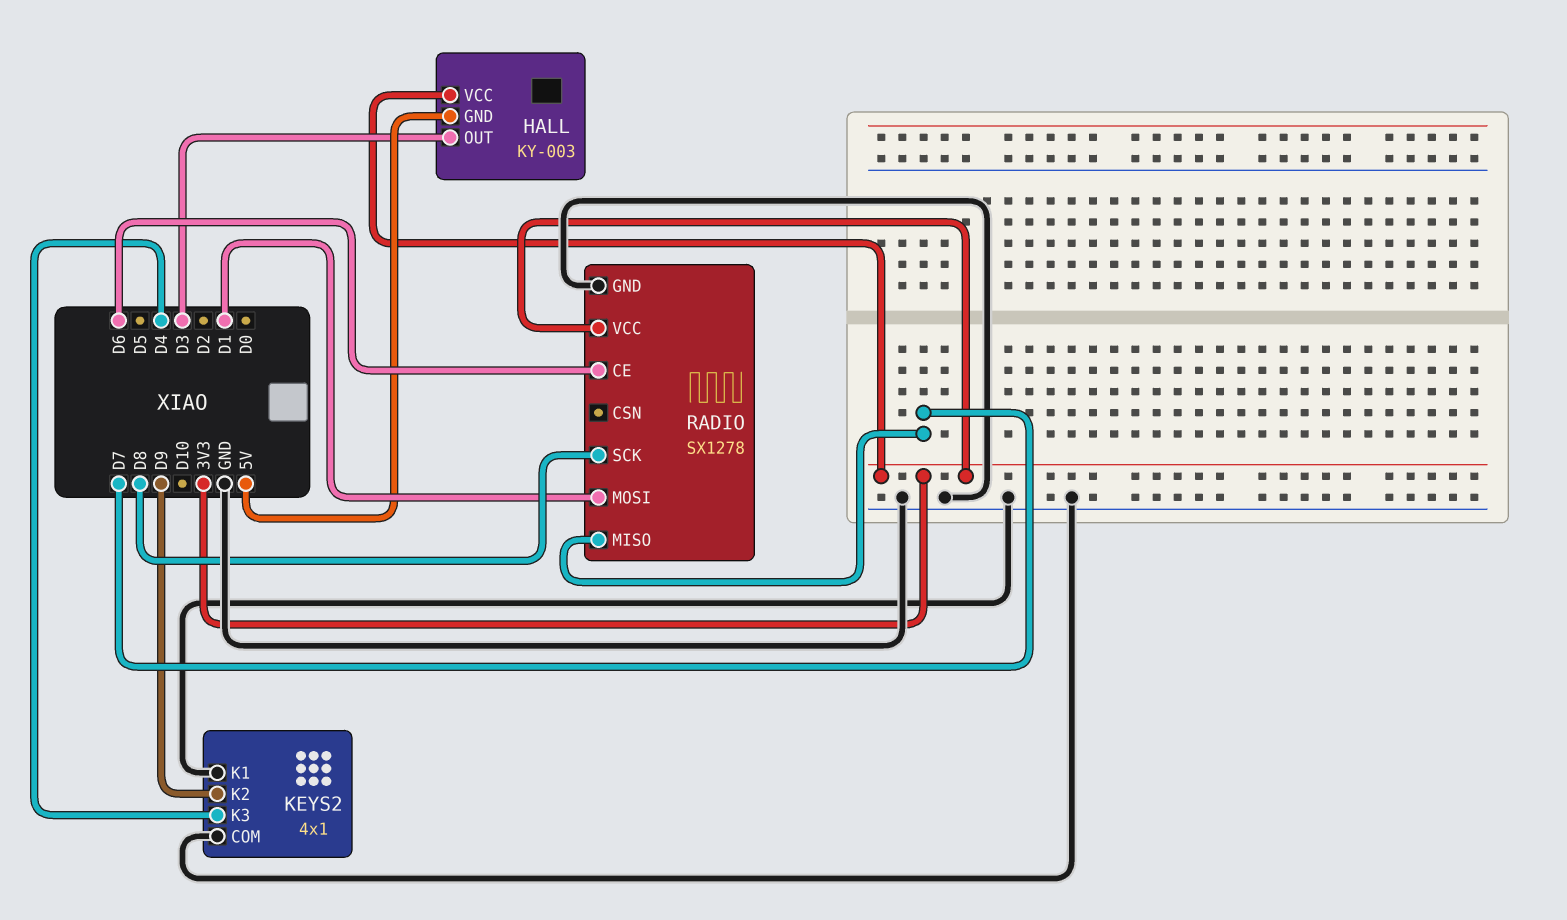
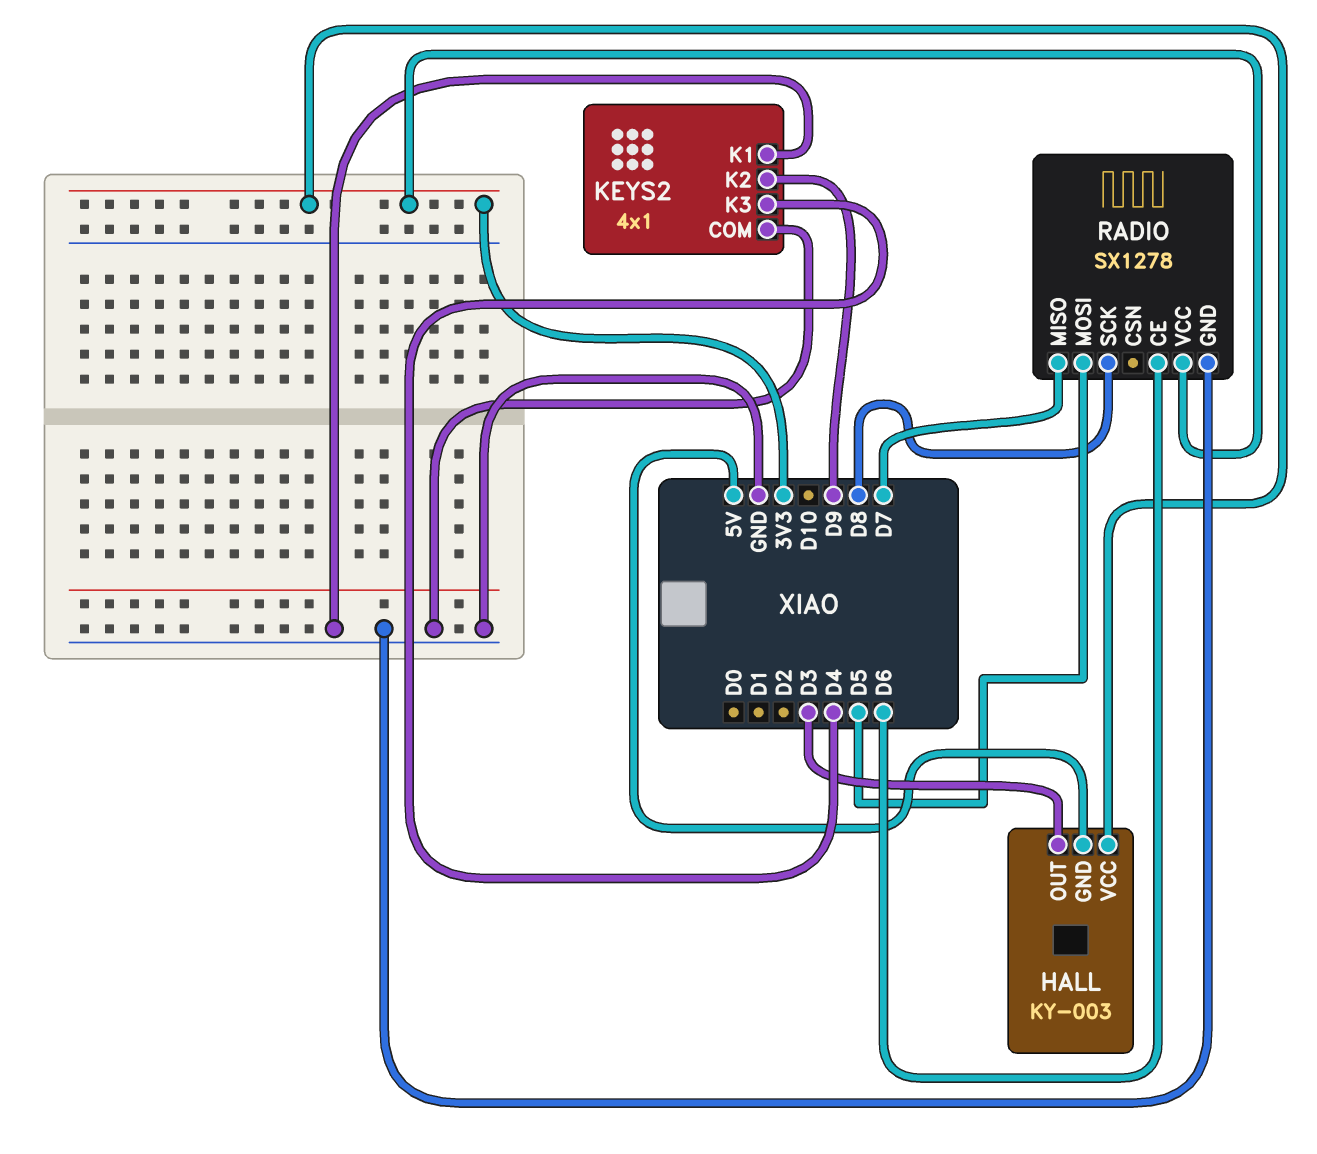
RADIO pin MOSI: D1 -> D5

